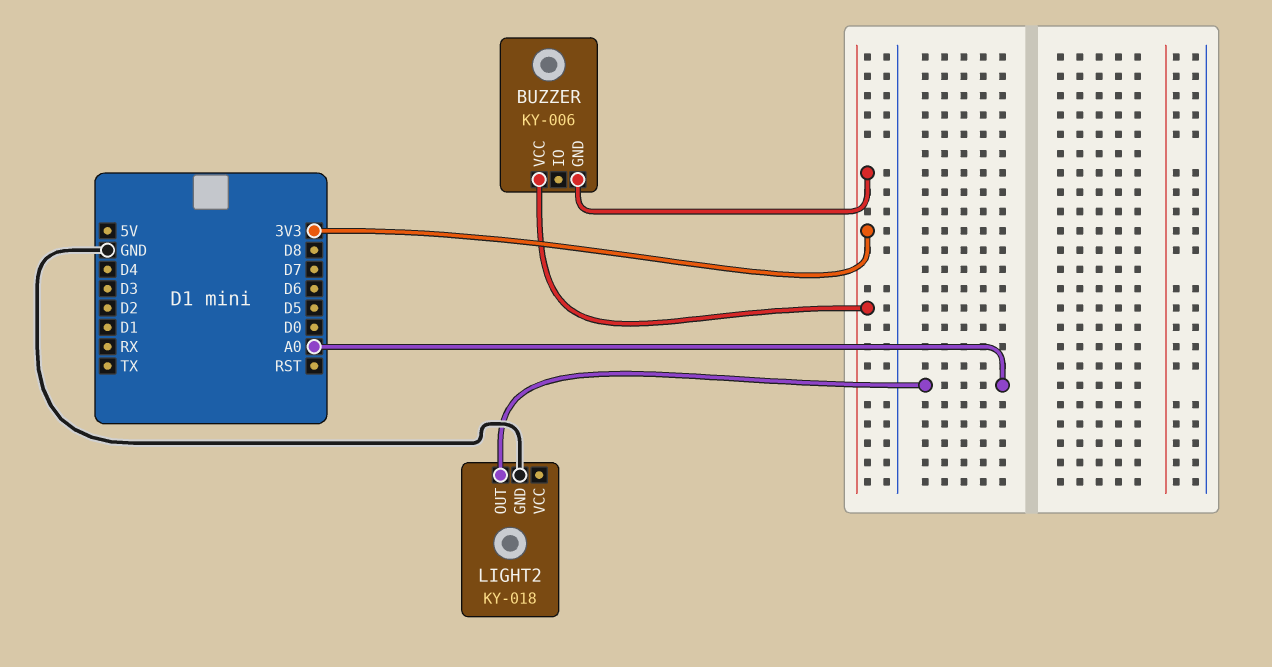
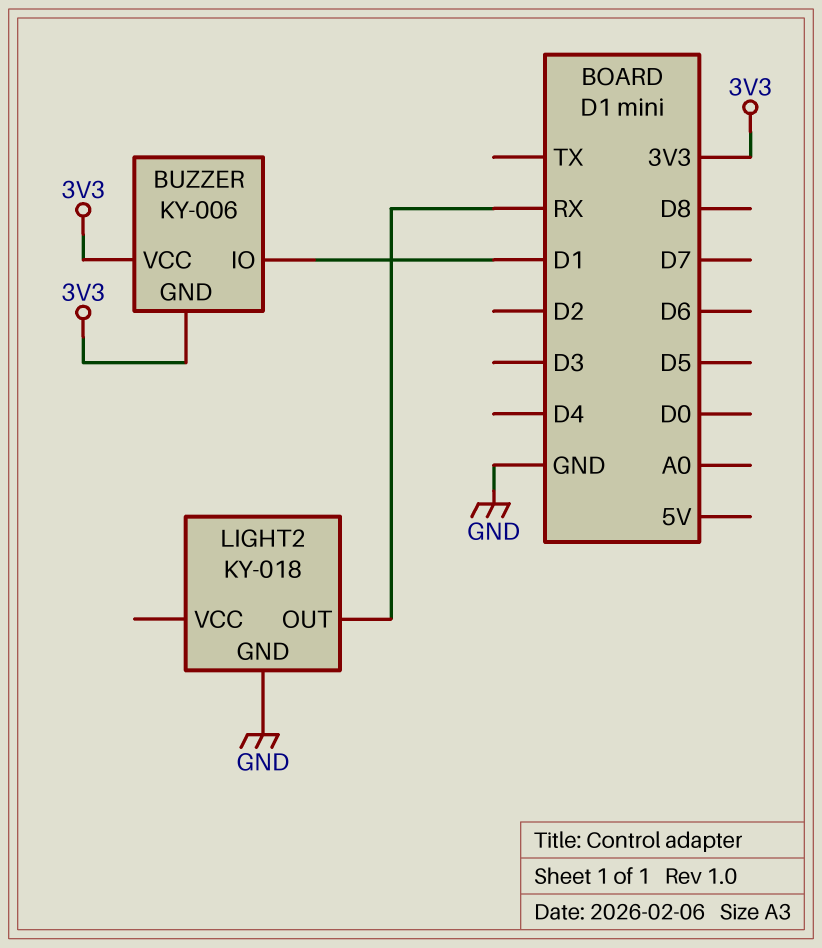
BUZZER pin IO: none -> D1
LIGHT2 pin OUT: A0 -> RX

